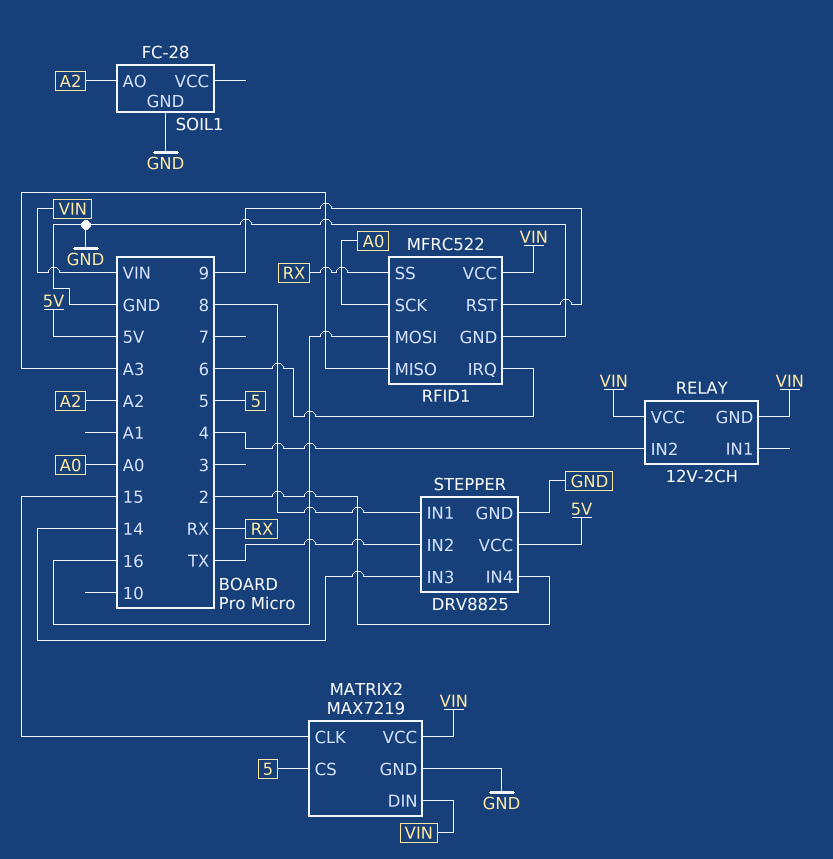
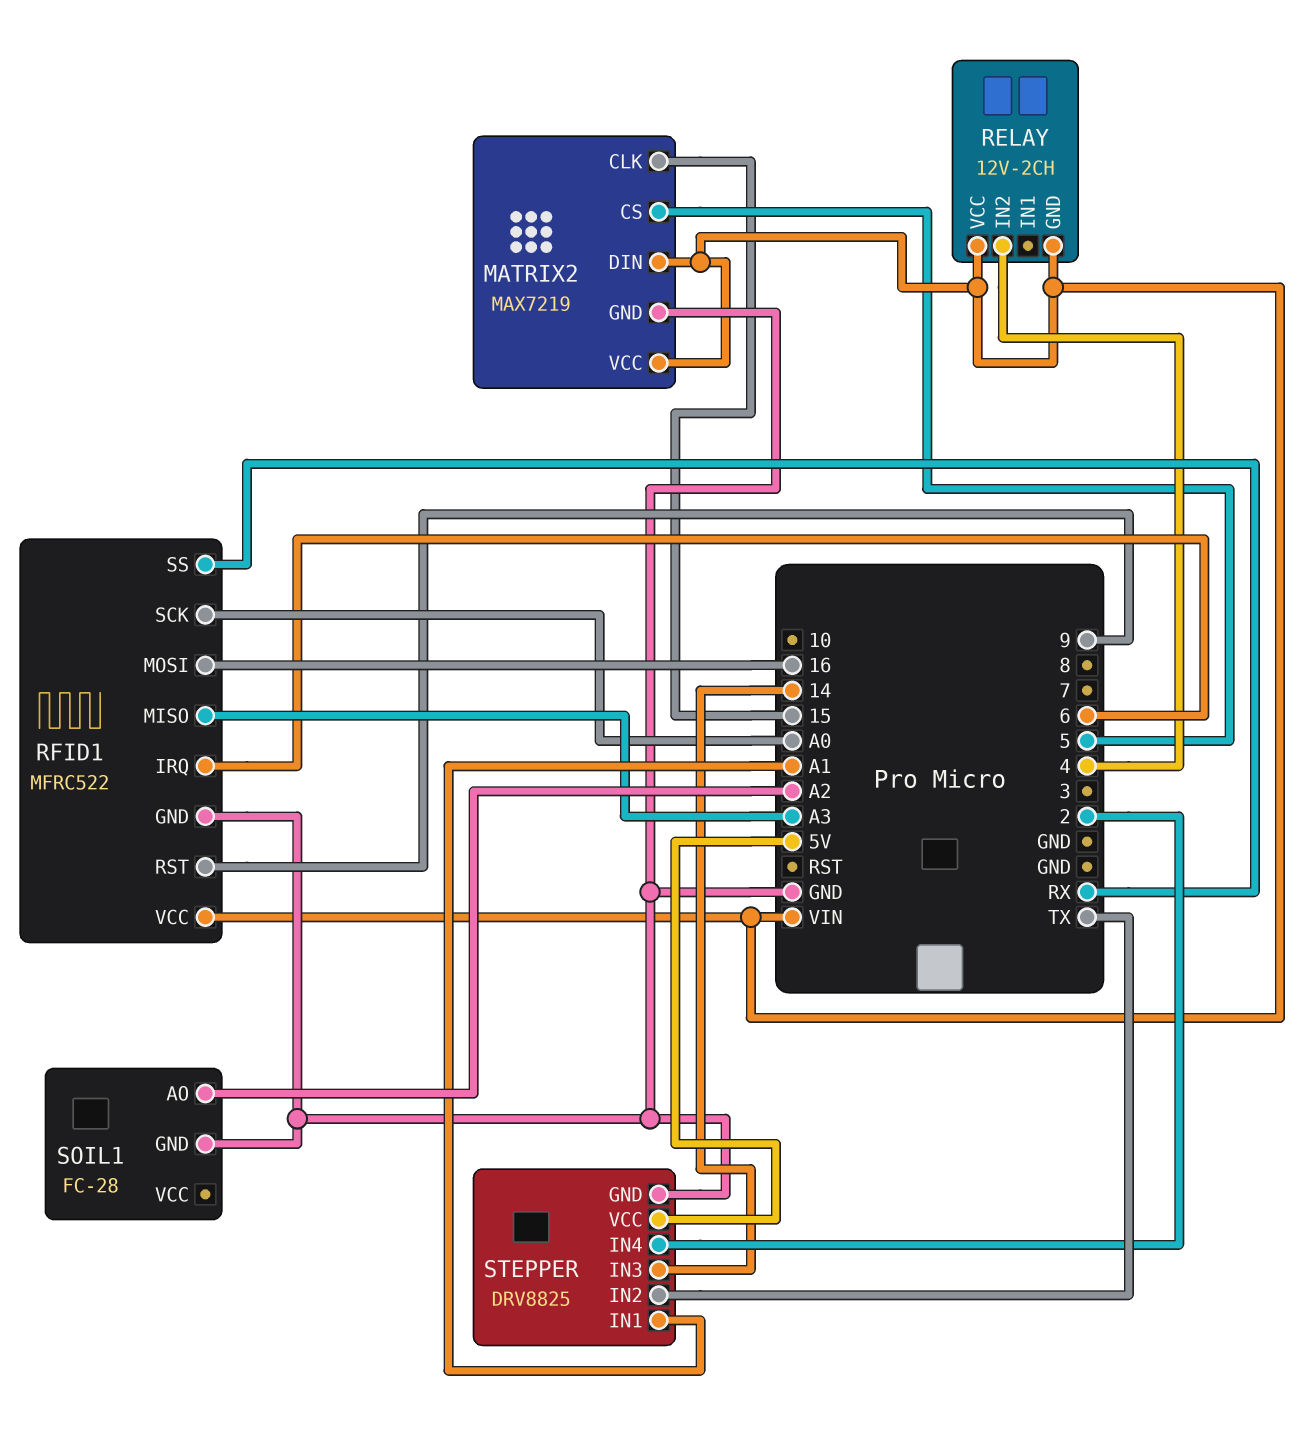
STEPPER pin IN1: 8 -> A1

